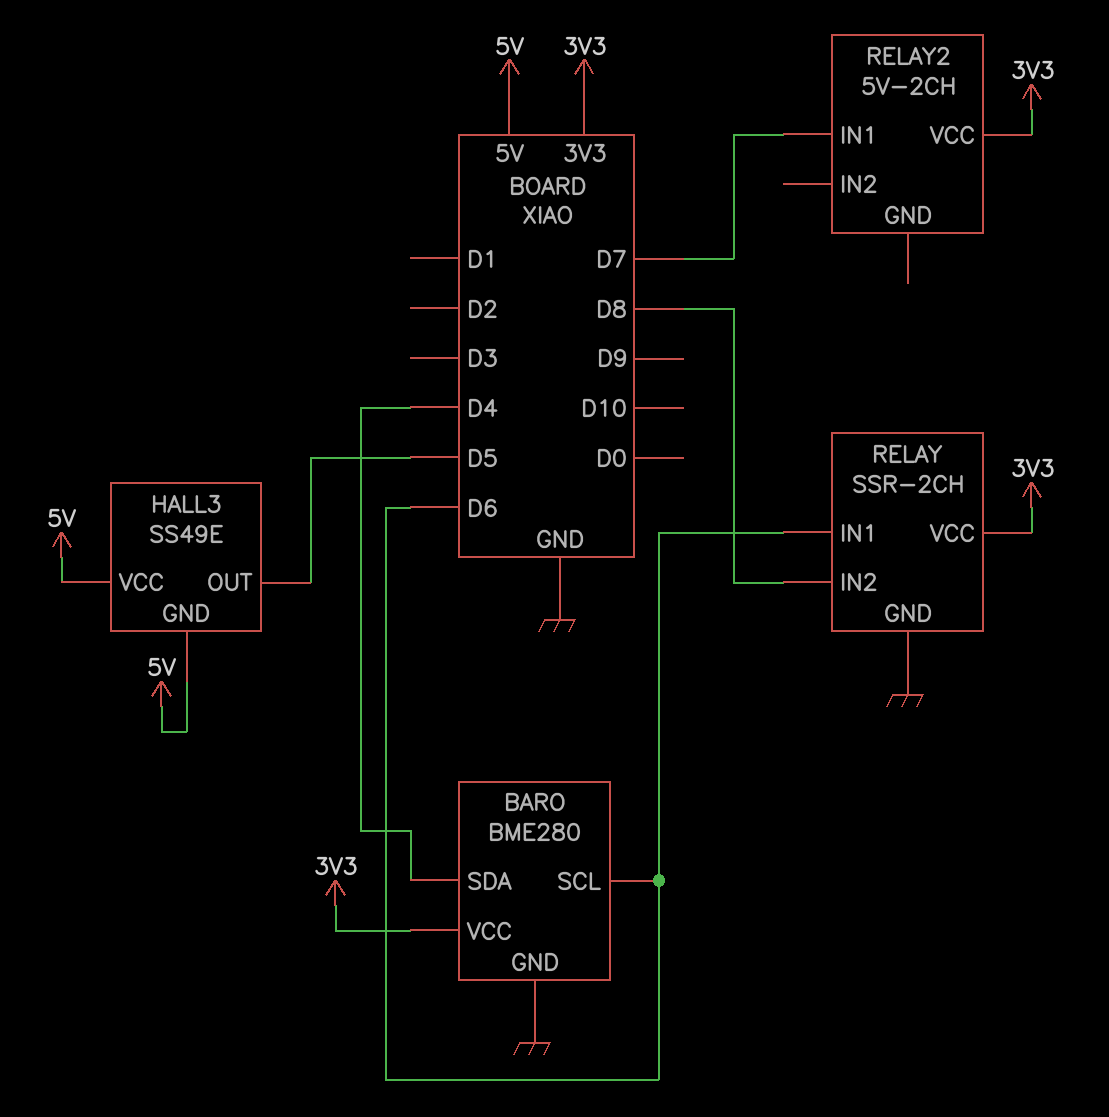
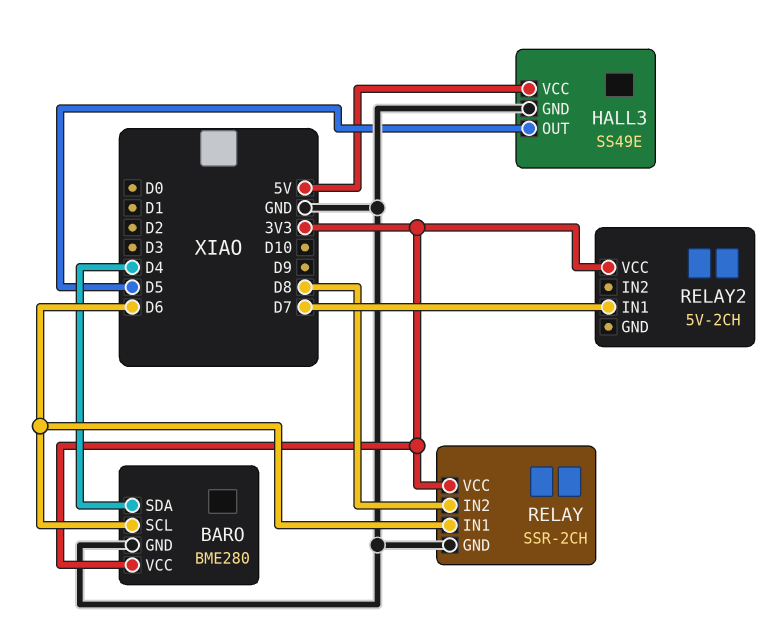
HALL3 pin GND: 5V -> GND

